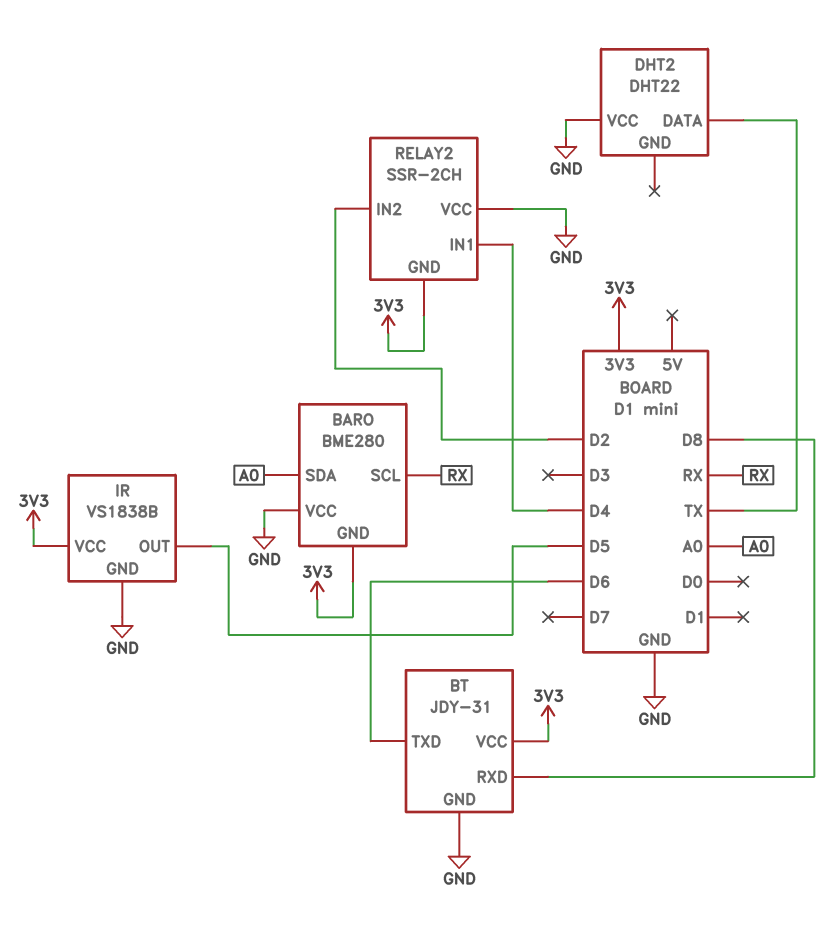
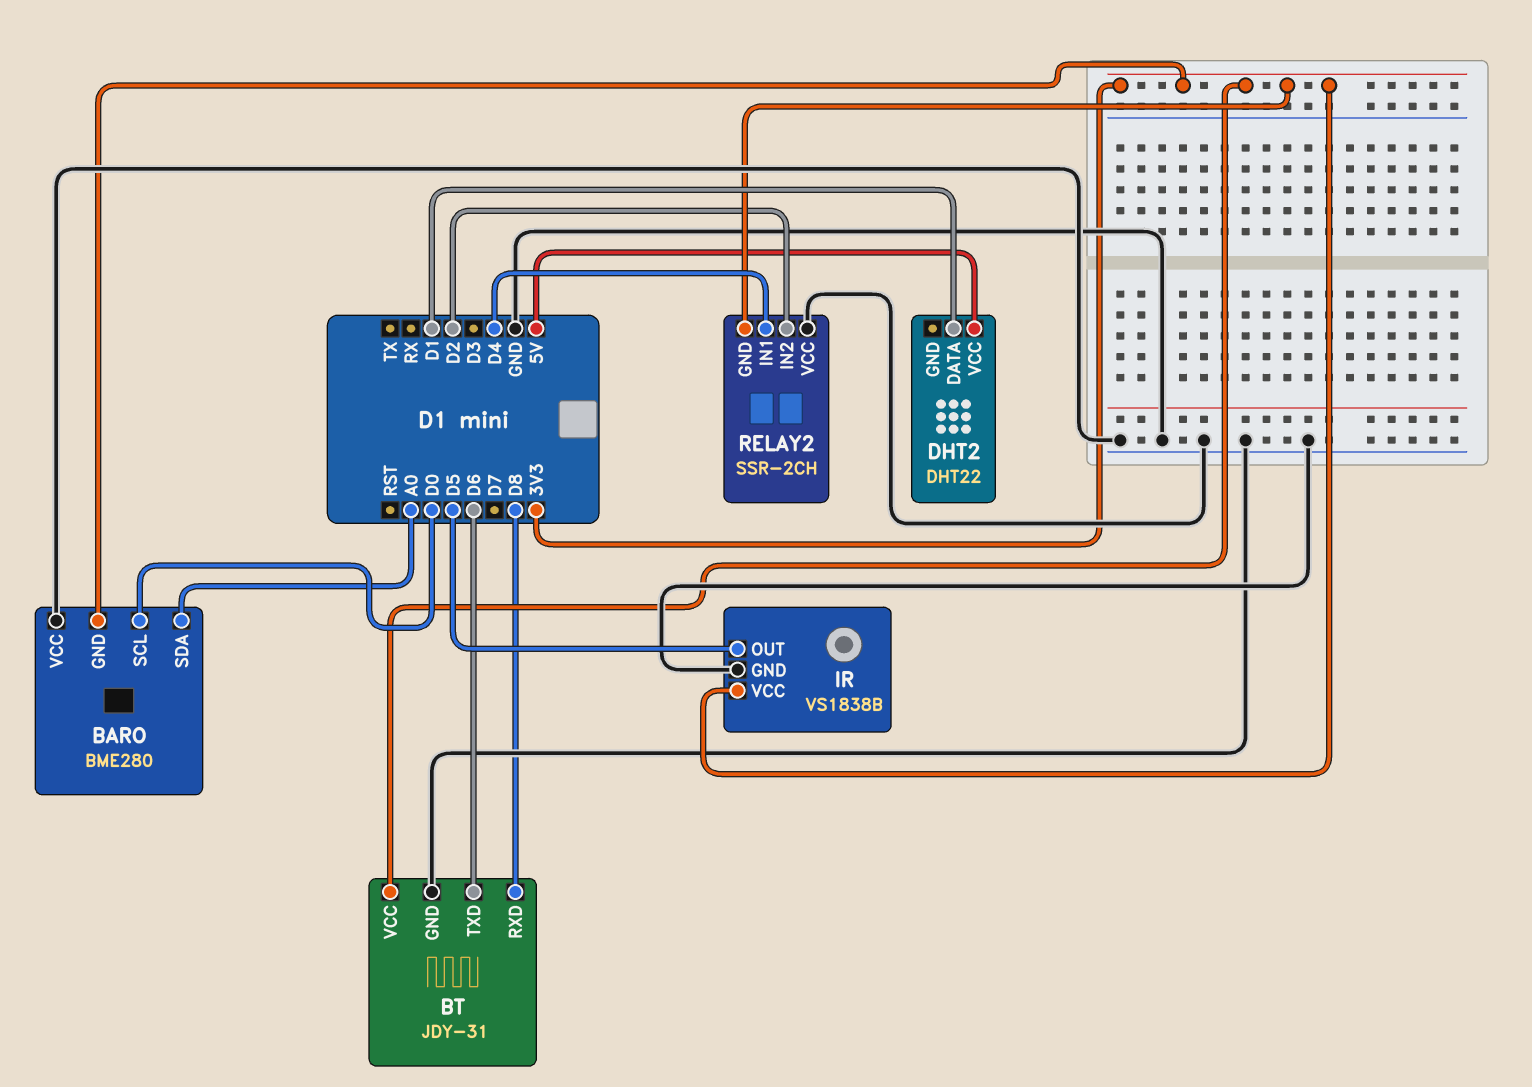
BARO pin SCL: RX -> D0
DHT2 pin DATA: TX -> D1
DHT2 pin VCC: GND -> 5V

